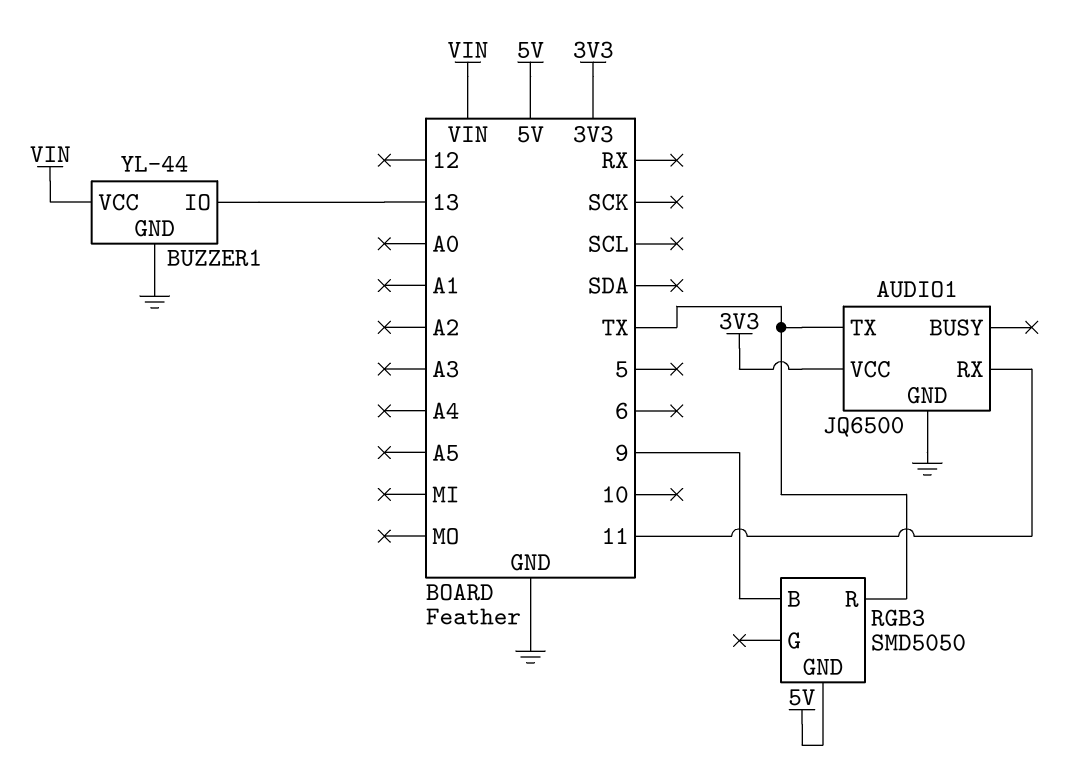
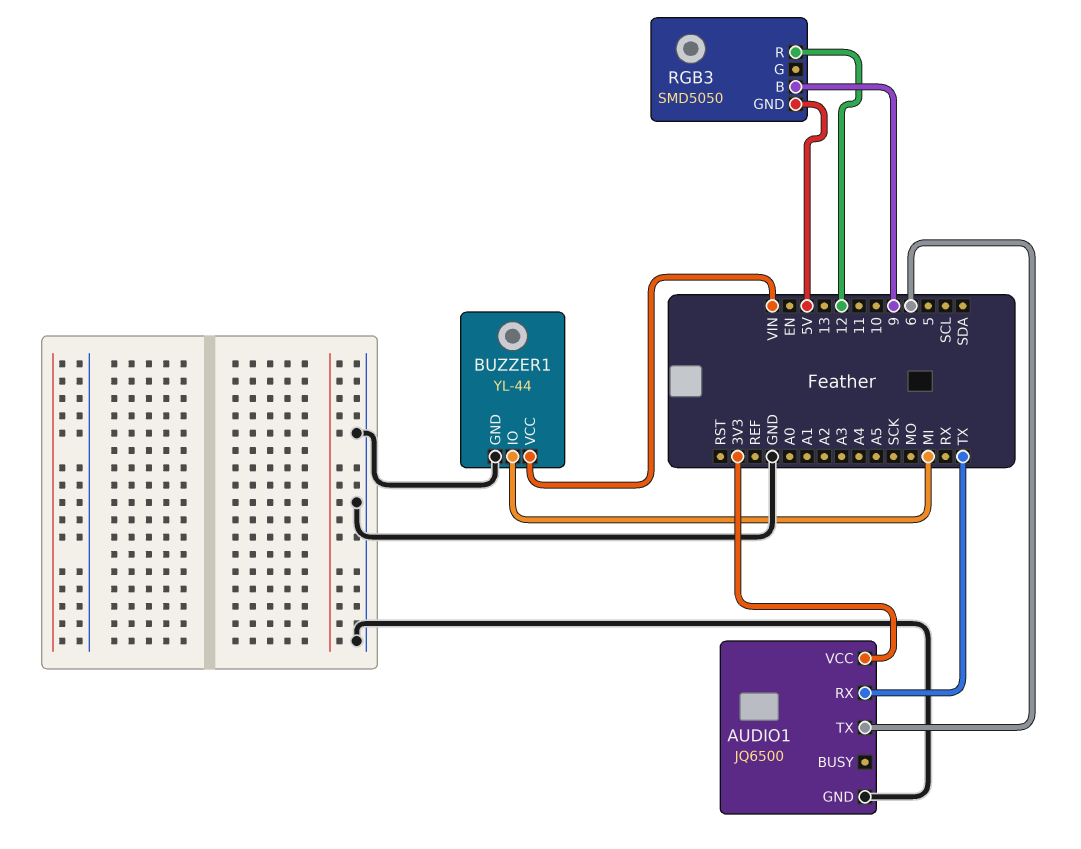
AUDIO1 pin RX: 11 -> TX
AUDIO1 pin TX: TX -> 6
BUZZER1 pin IO: 13 -> MI
RGB3 pin R: TX -> 12

